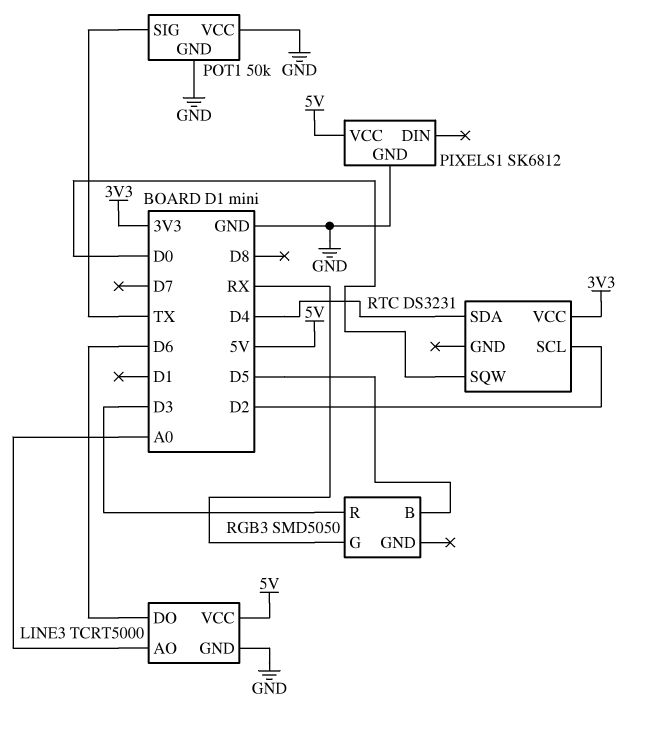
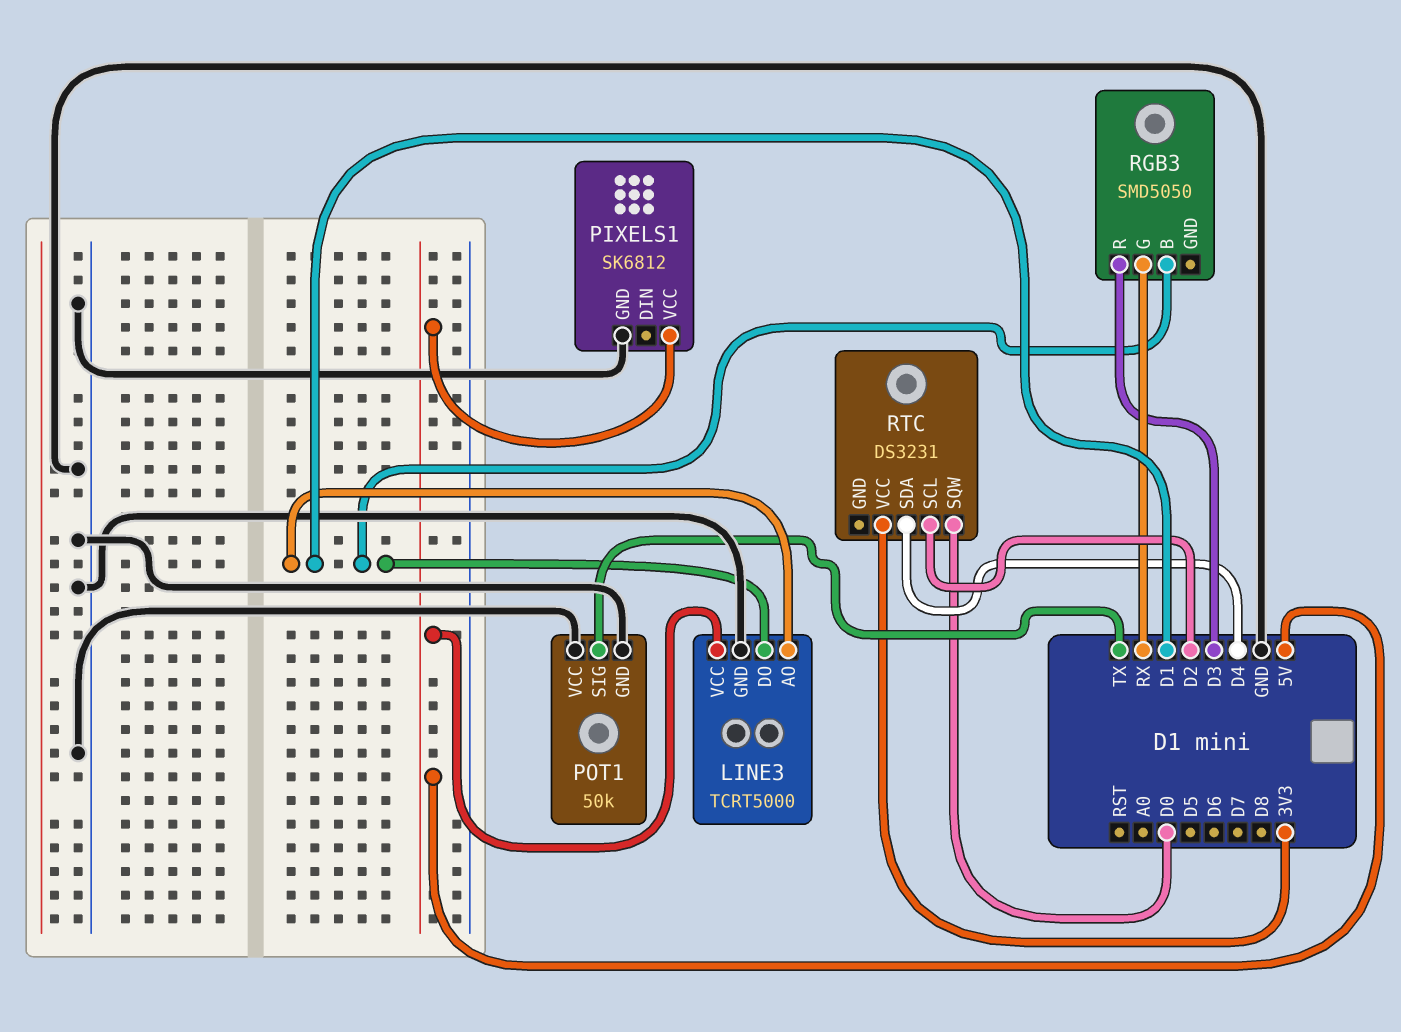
LINE3 pin AO: A0 -> D1
LINE3 pin DO: D6 -> D1
RGB3 pin B: D5 -> D1

